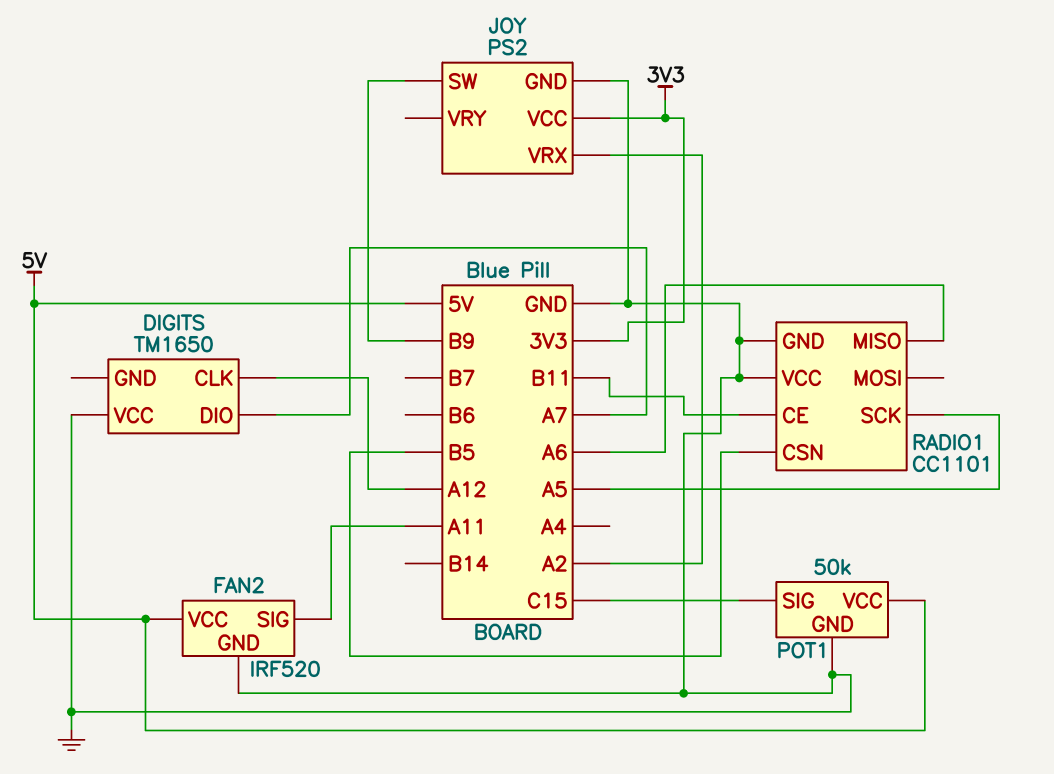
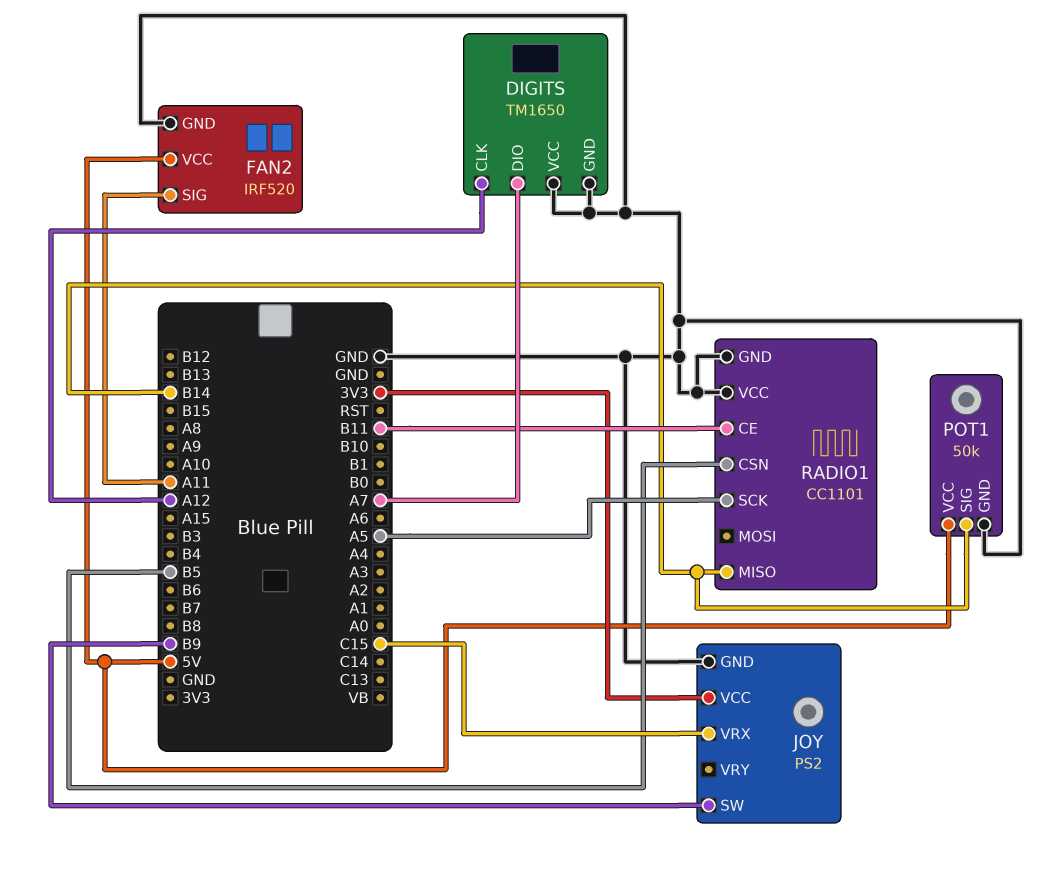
DIGITS pin GND: none -> GND
JOY pin VRX: A2 -> C15
POT1 pin SIG: C15 -> B14
RADIO1 pin MISO: A6 -> B14

